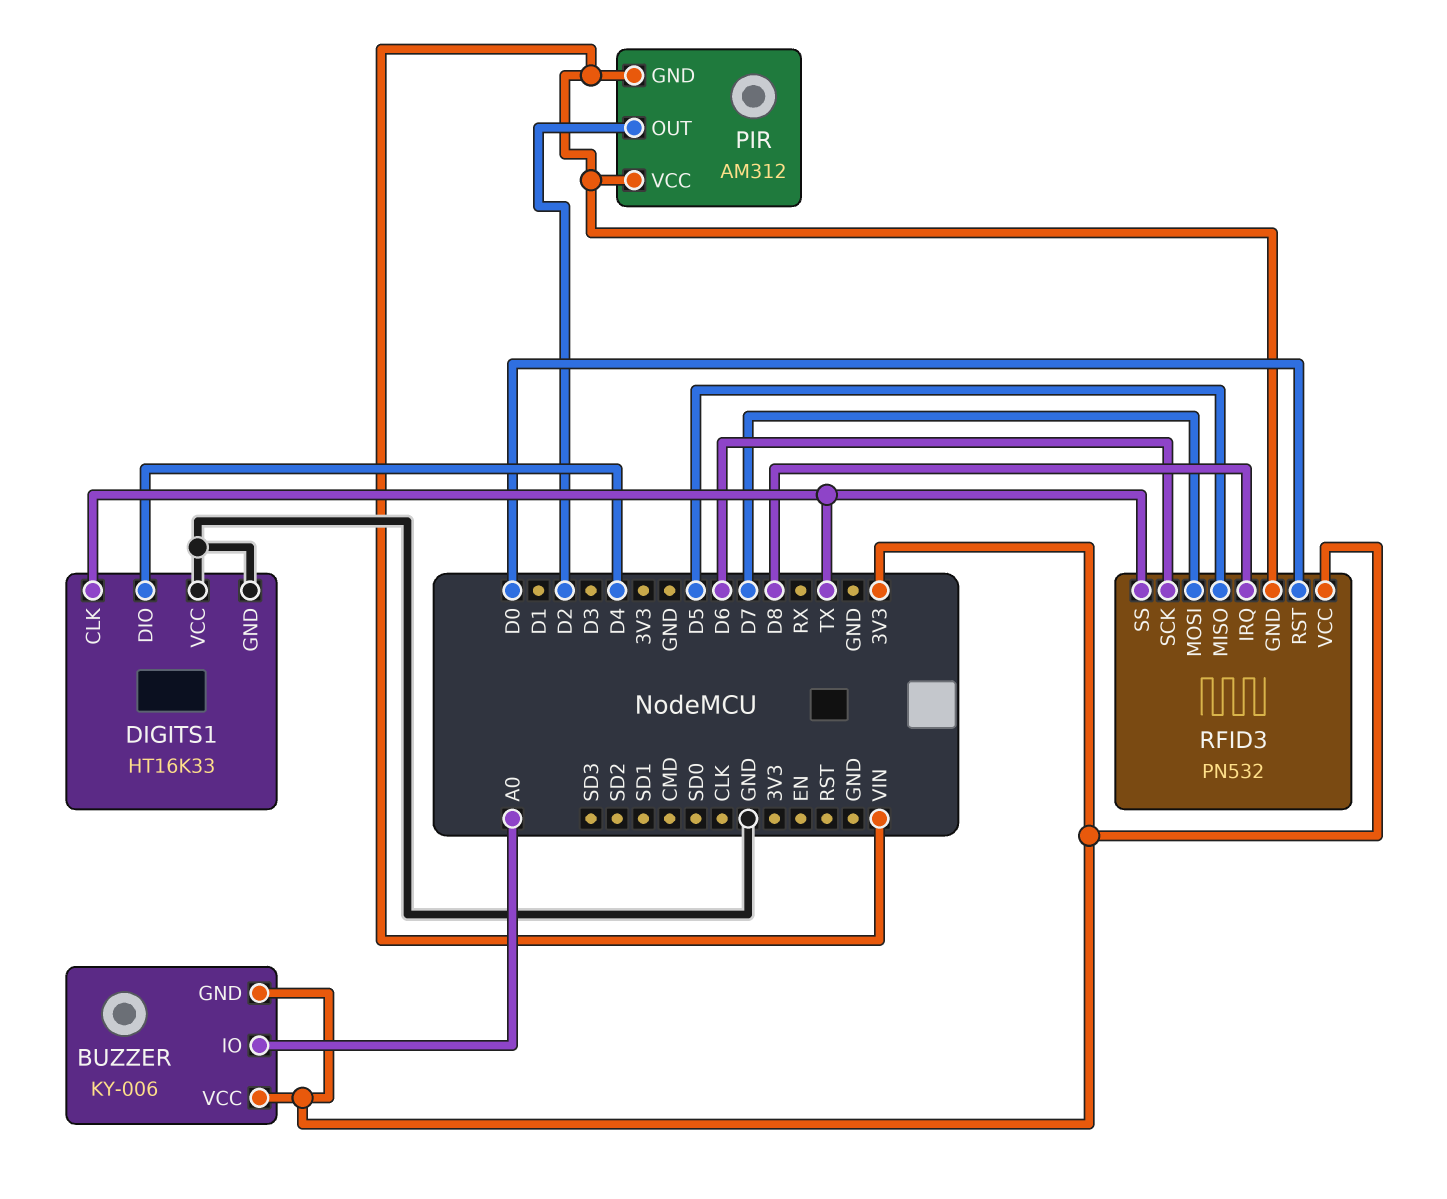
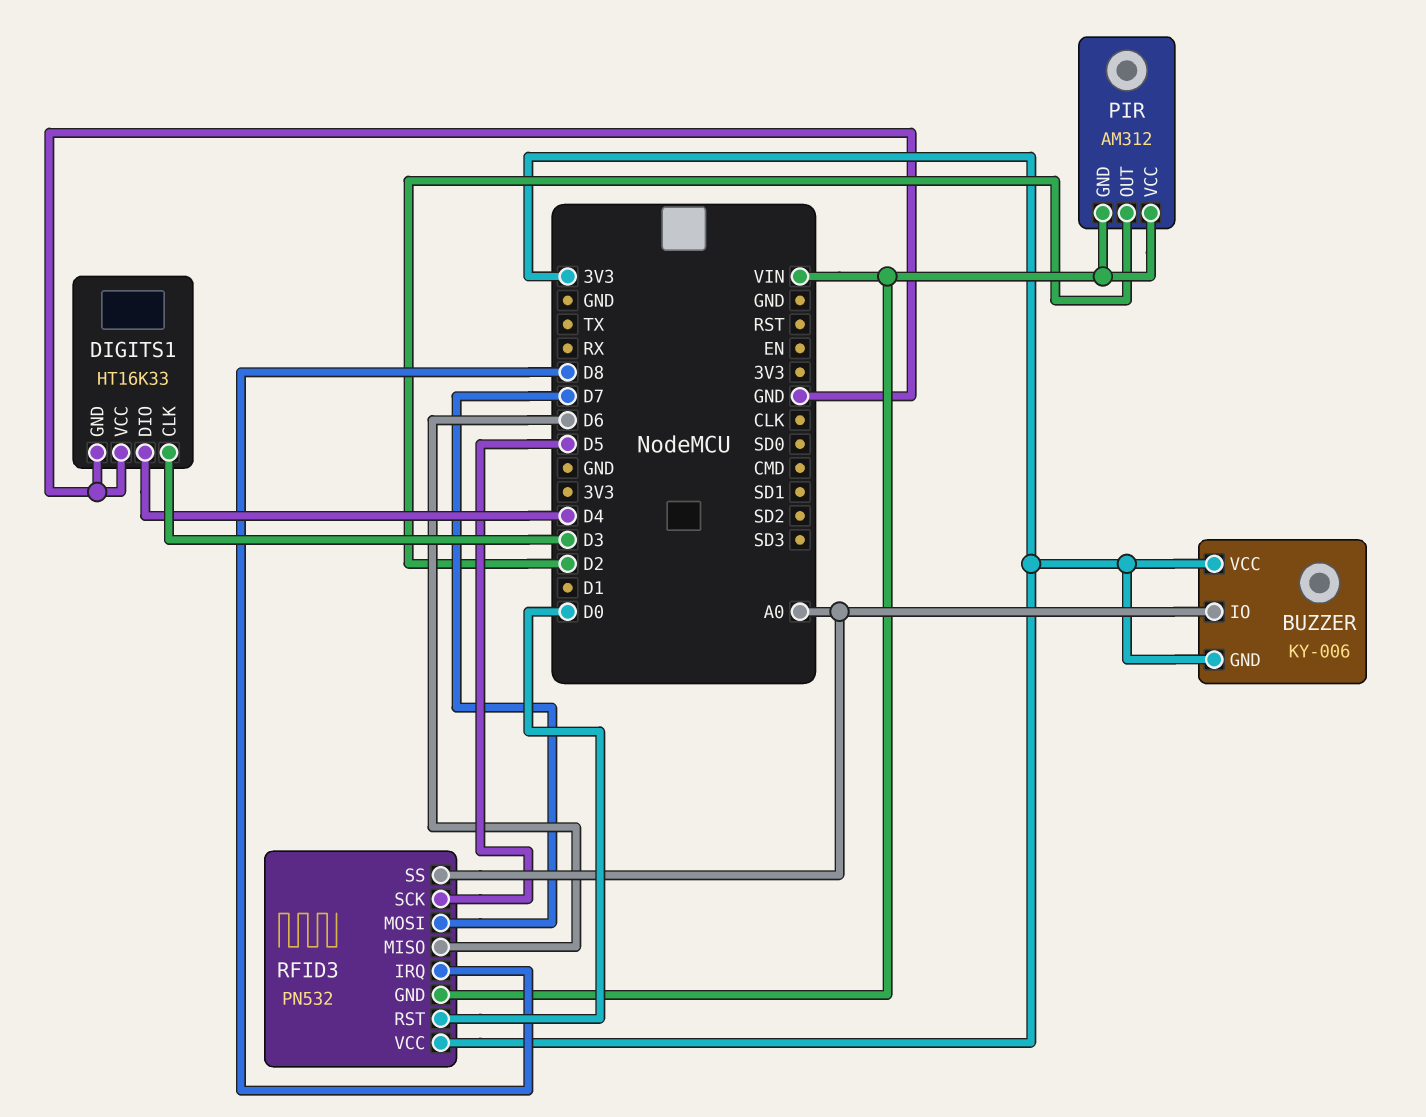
DIGITS1 pin CLK: TX -> D3
RFID3 pin MISO: D5 -> D6
RFID3 pin SCK: D6 -> D5
RFID3 pin SS: TX -> A0

